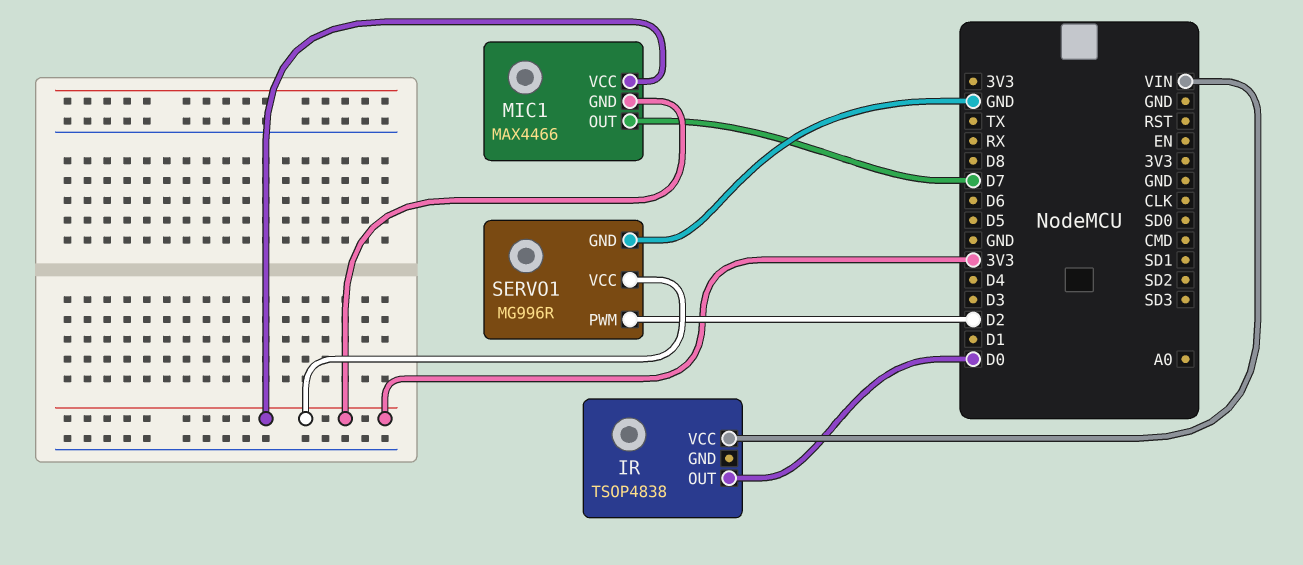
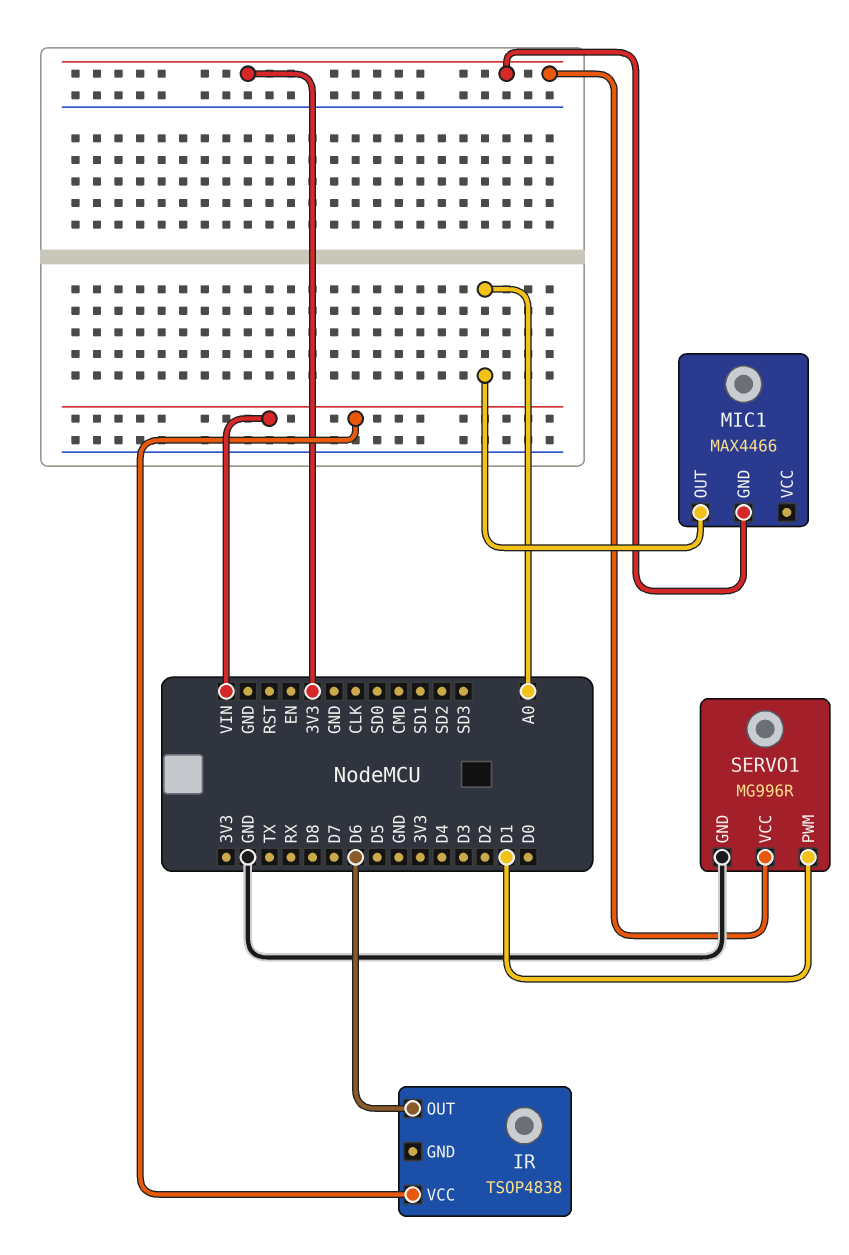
IR pin OUT: D0 -> D6
MIC1 pin OUT: D7 -> A0
MIC1 pin VCC: 3V3 -> none
SERVO1 pin PWM: D2 -> D1

